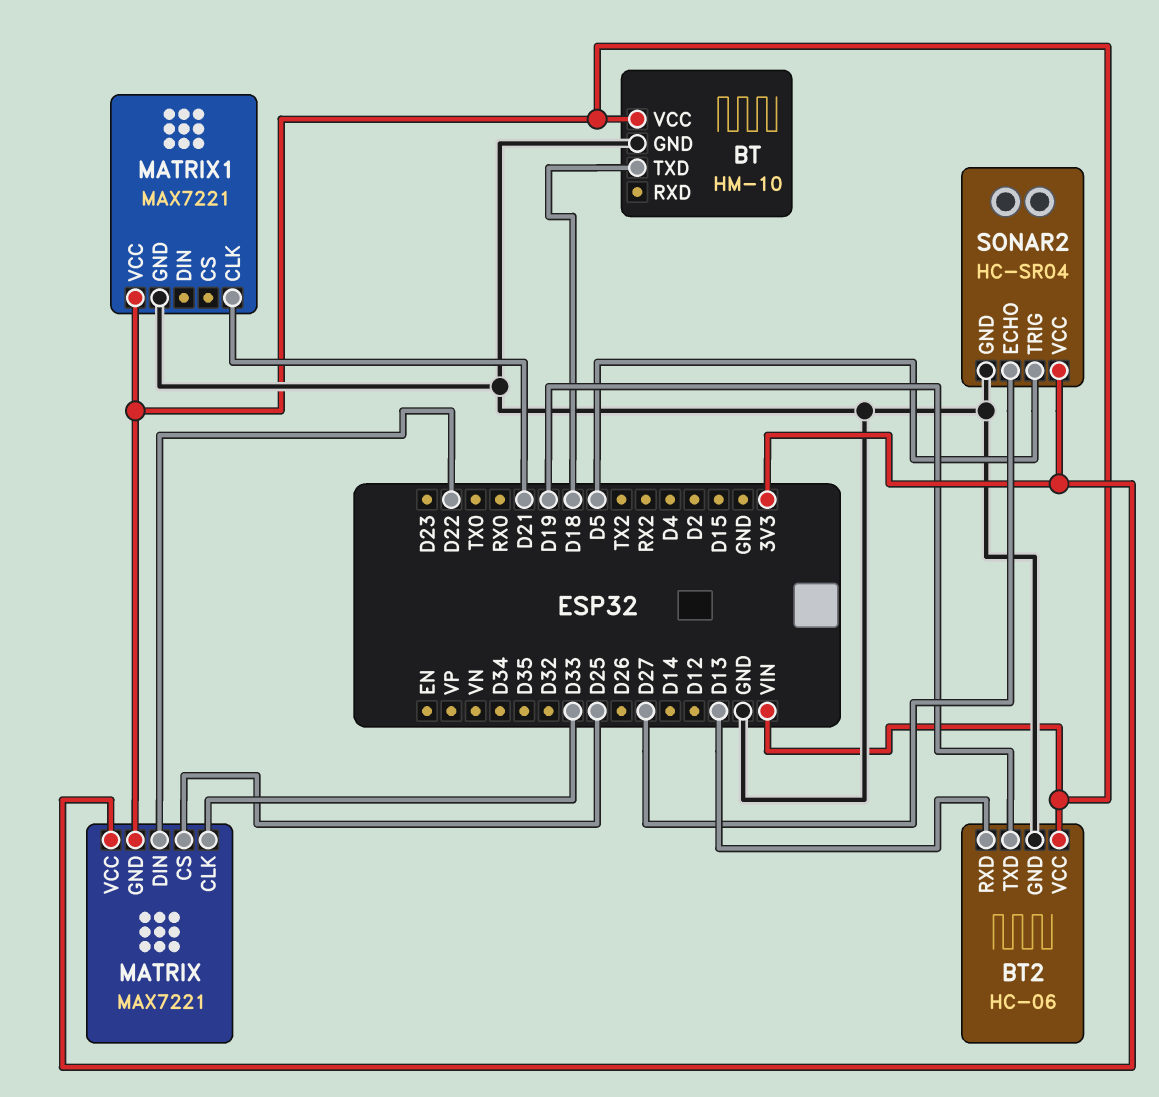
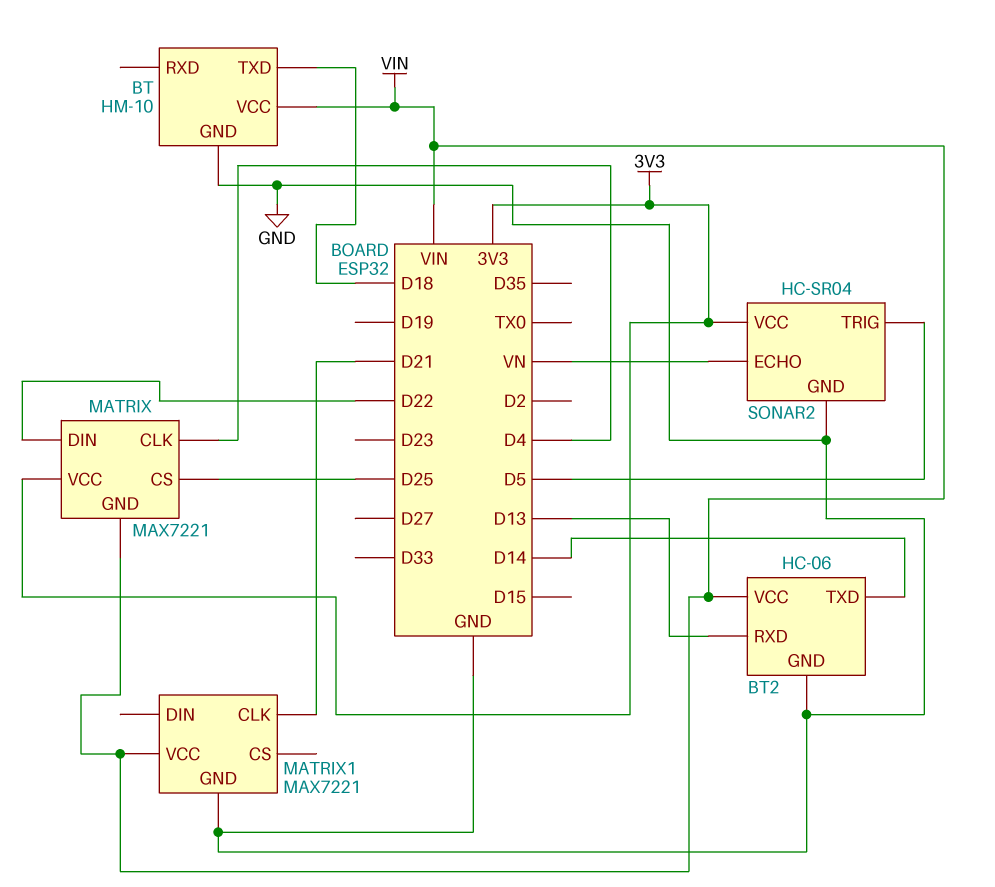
BT2 pin TXD: D19 -> D14
MATRIX pin CLK: D33 -> D4
SONAR2 pin ECHO: D27 -> VN

